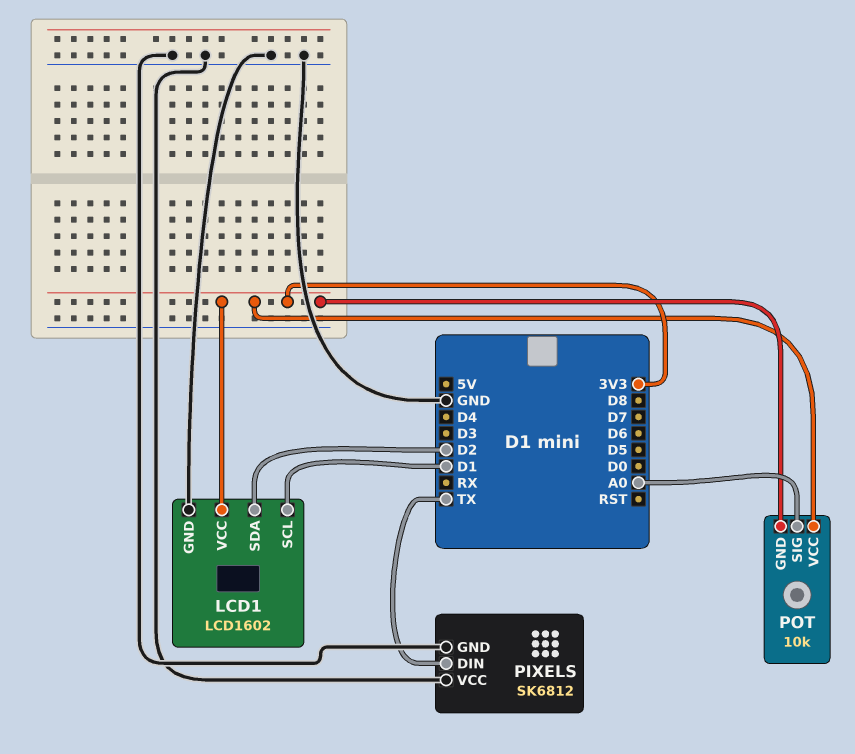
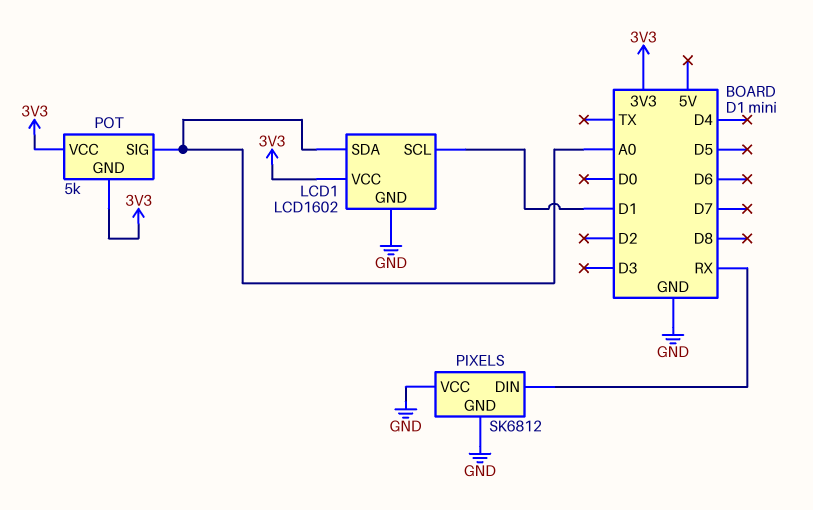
LCD1 pin SDA: D2 -> A0
PIXELS pin DIN: TX -> RX
POT: 10k -> 5k

